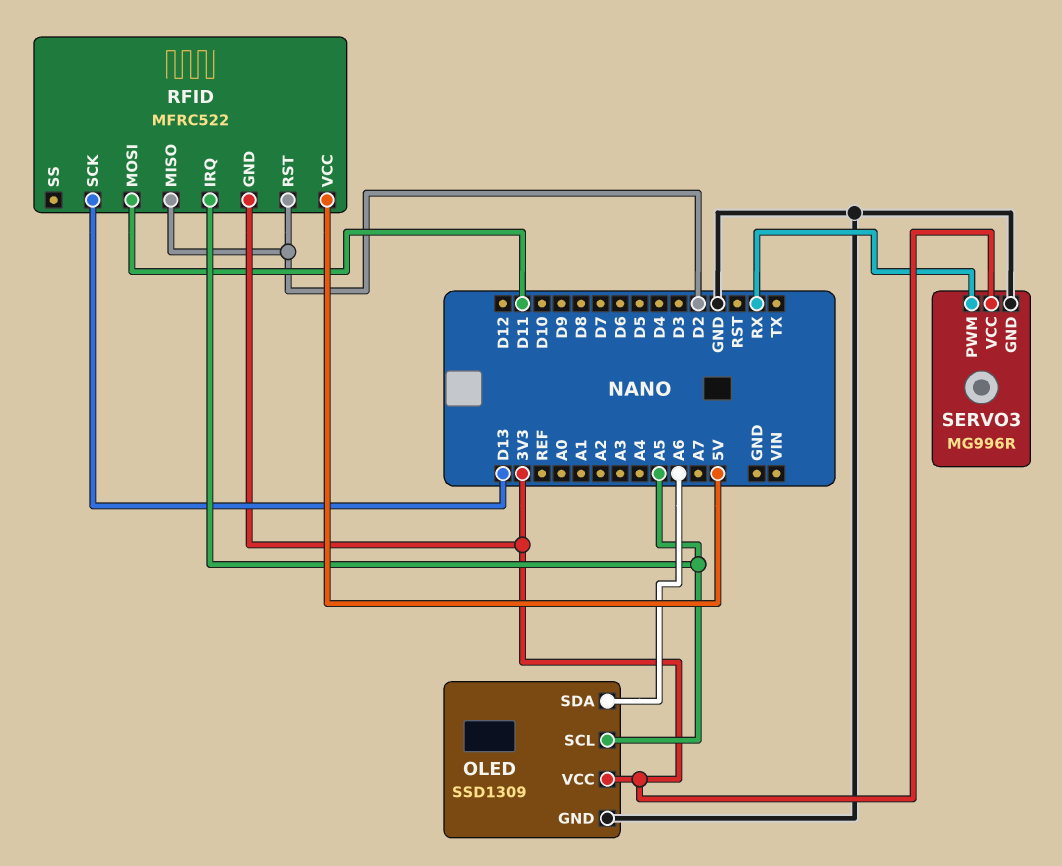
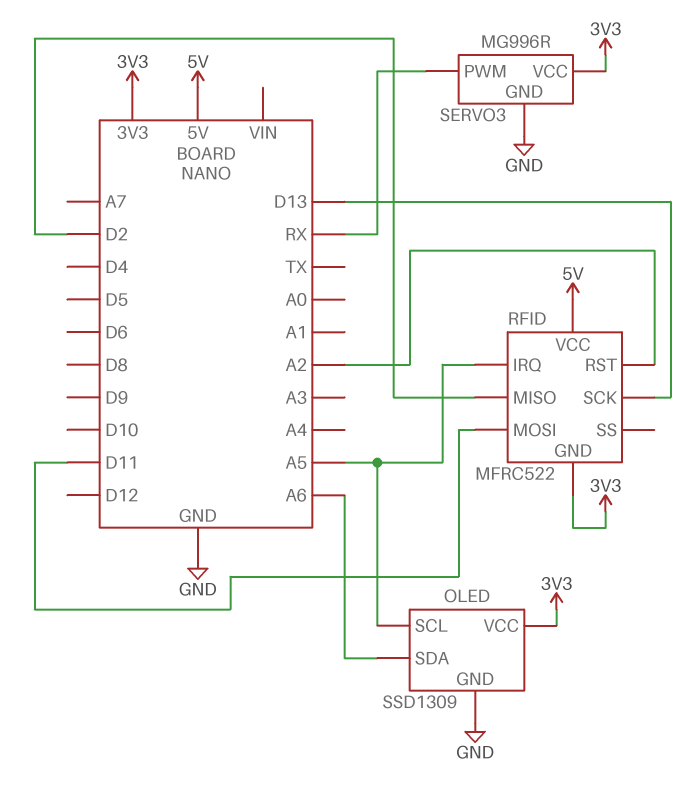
RFID pin RST: D2 -> A2

